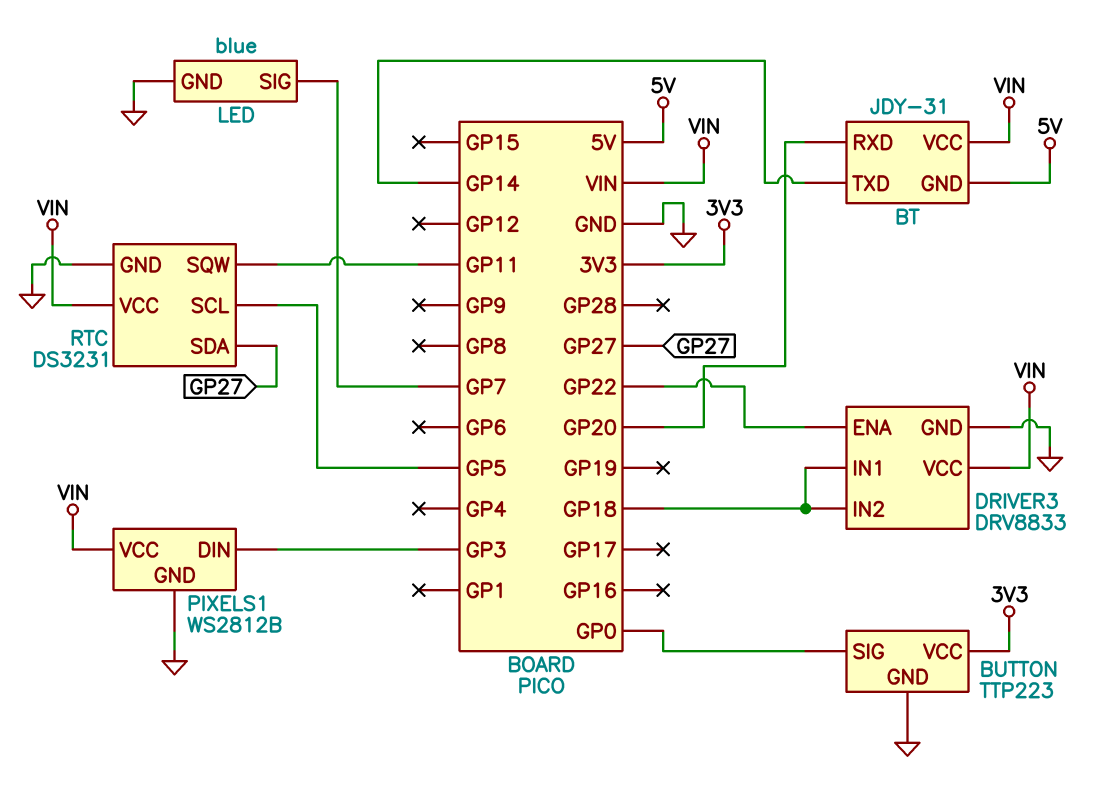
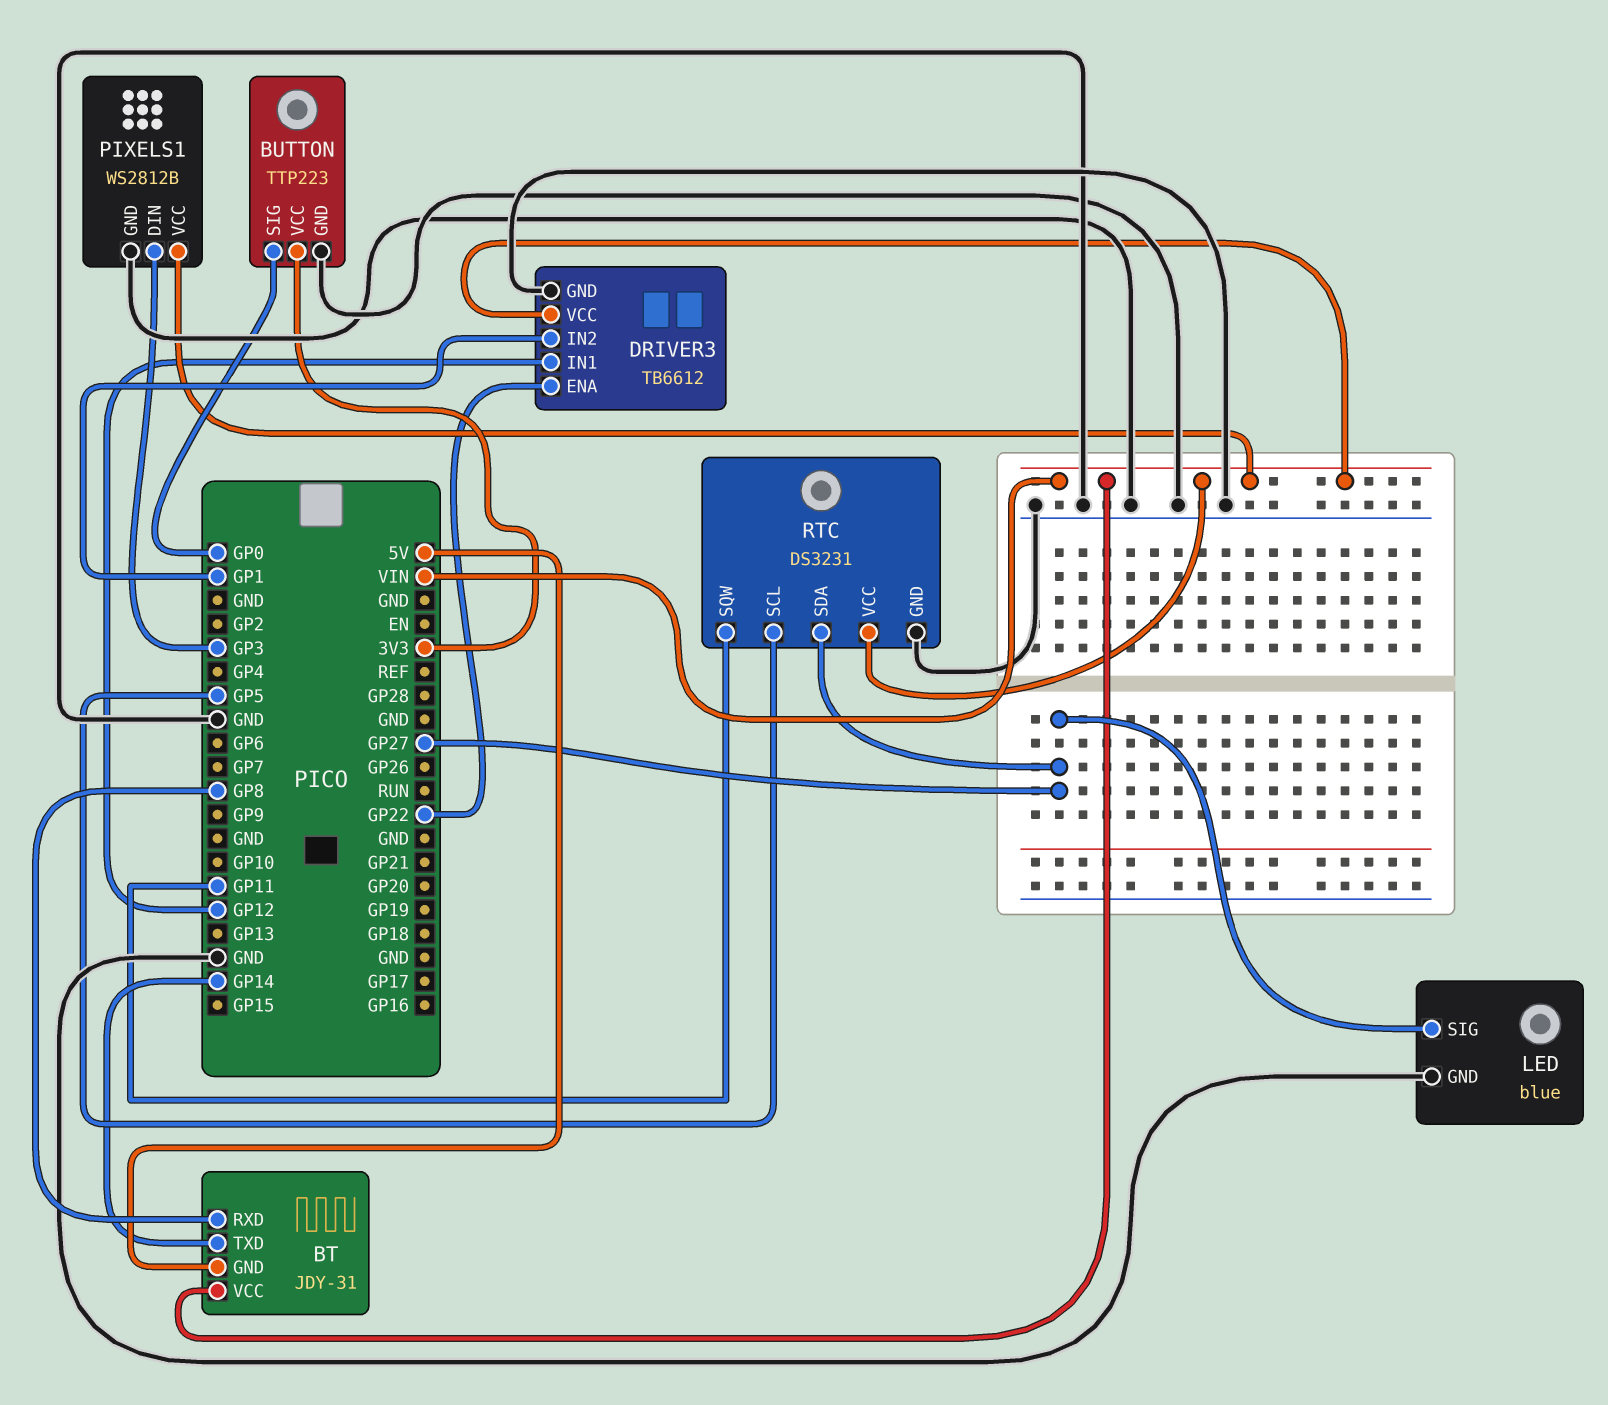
BT pin RXD: GP20 -> GP8
DRIVER3: DRV8833 -> TB6612
DRIVER3 pin IN1: GP18 -> GP12
DRIVER3 pin IN2: GP18 -> GP1
LED pin SIG: GP7 -> GP27

